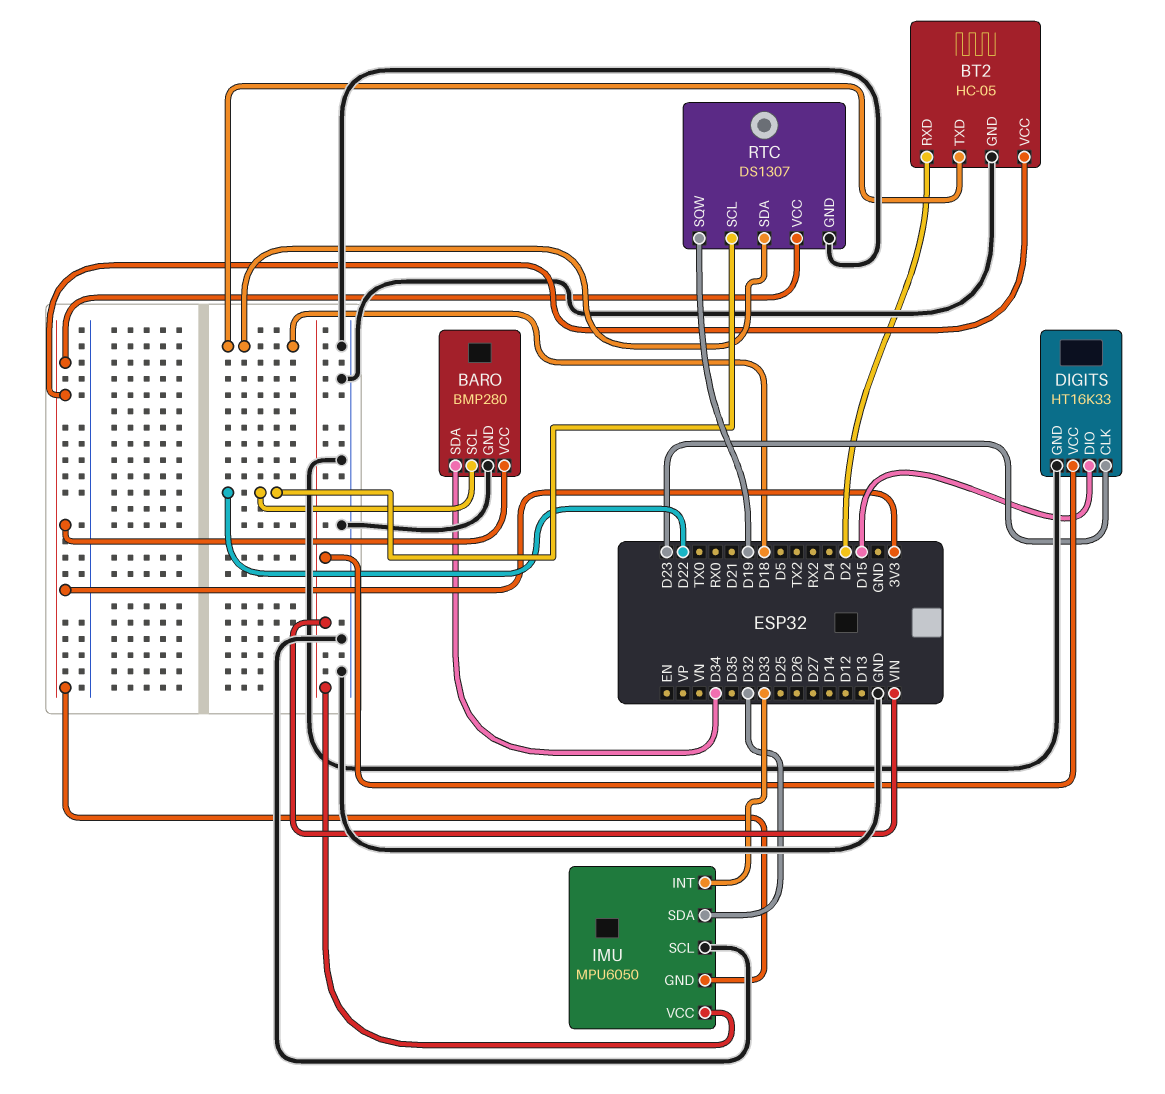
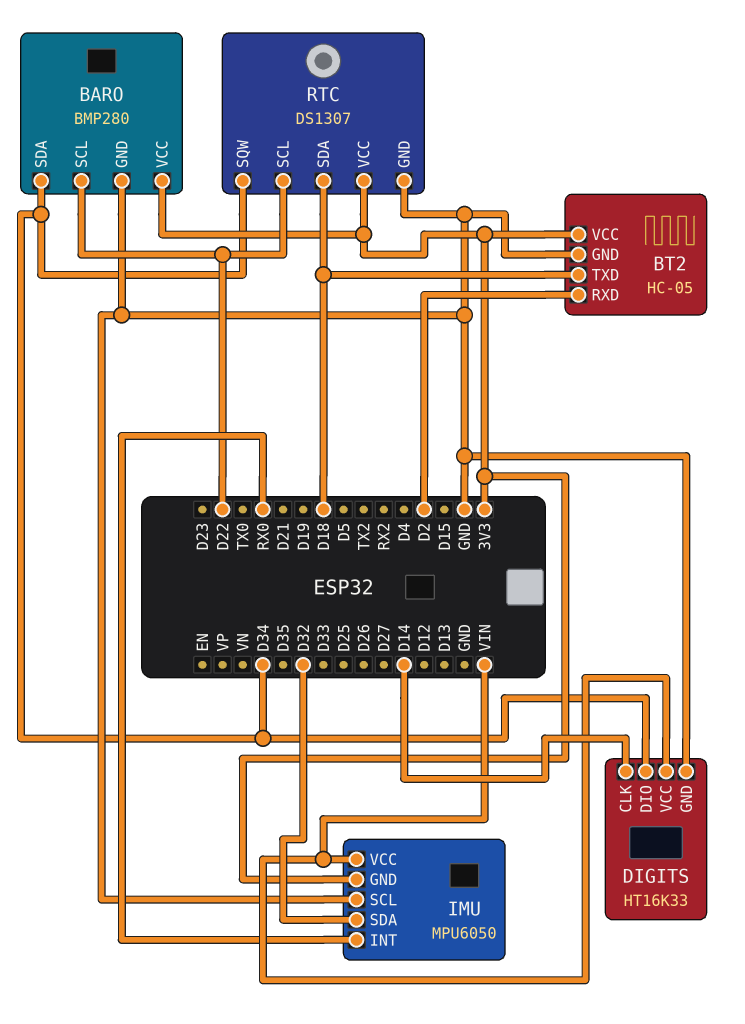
DIGITS pin CLK: D23 -> D14
DIGITS pin DIO: D15 -> D34
IMU pin INT: D33 -> RX0
RTC pin SQW: D19 -> D34

